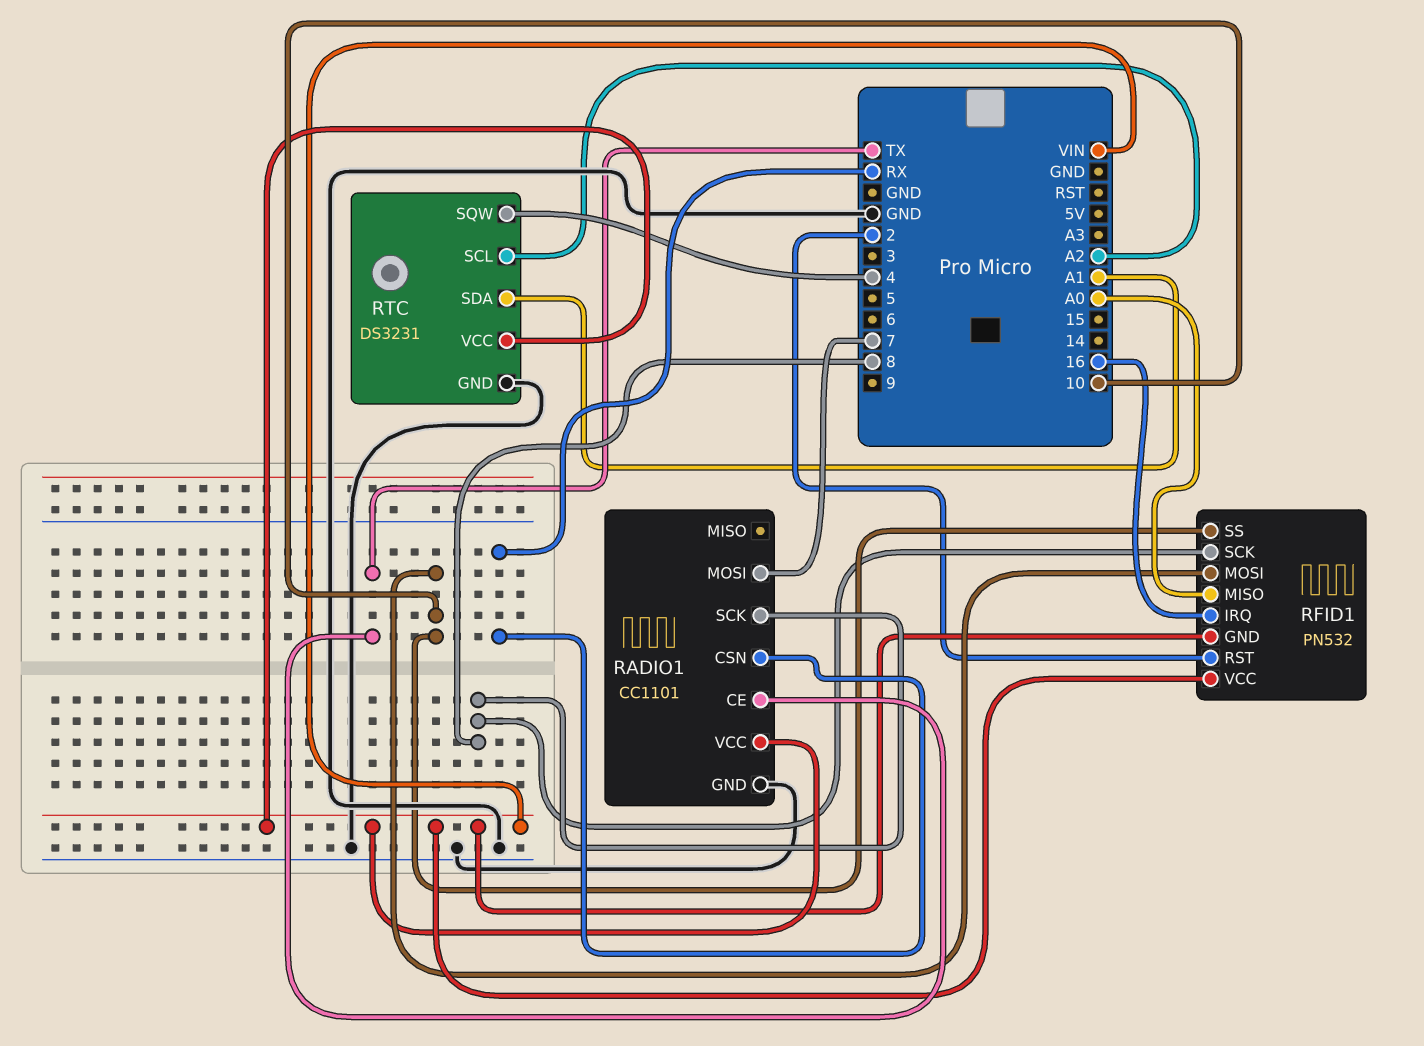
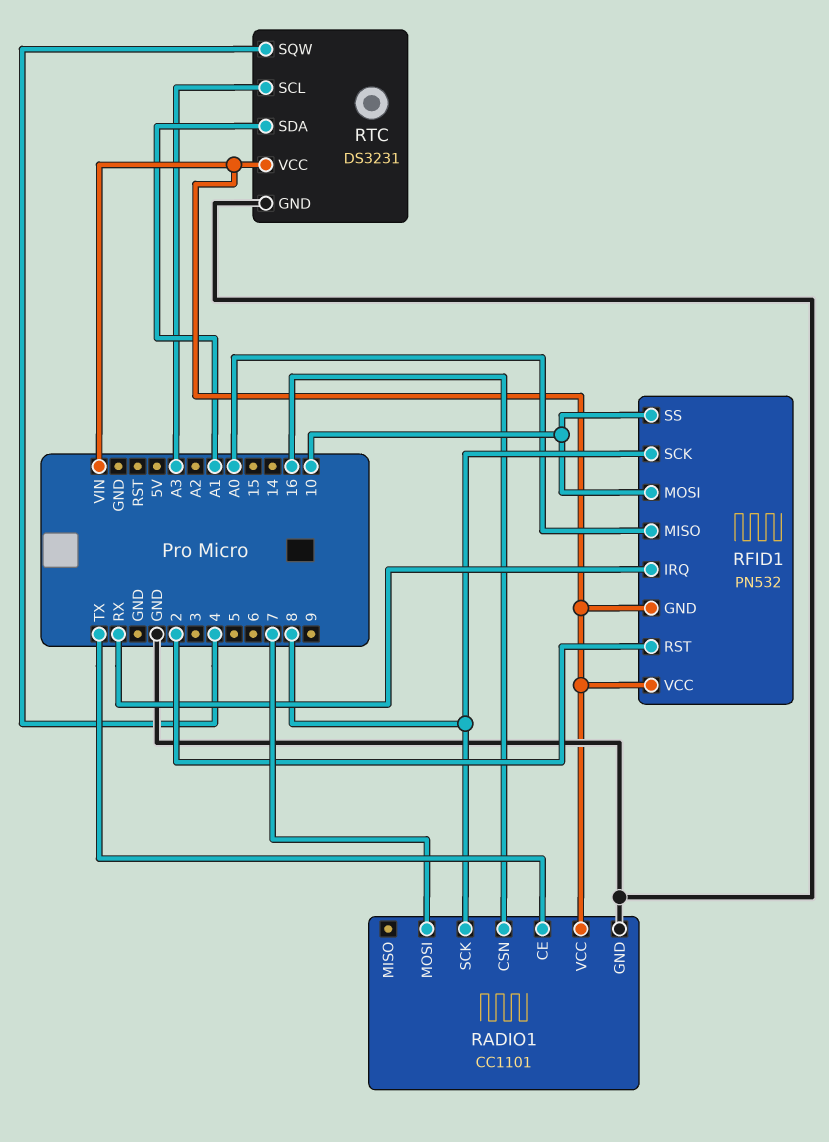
RADIO1 pin CSN: RX -> 16
RFID1 pin IRQ: 16 -> RX
RTC pin SCL: A2 -> A3

